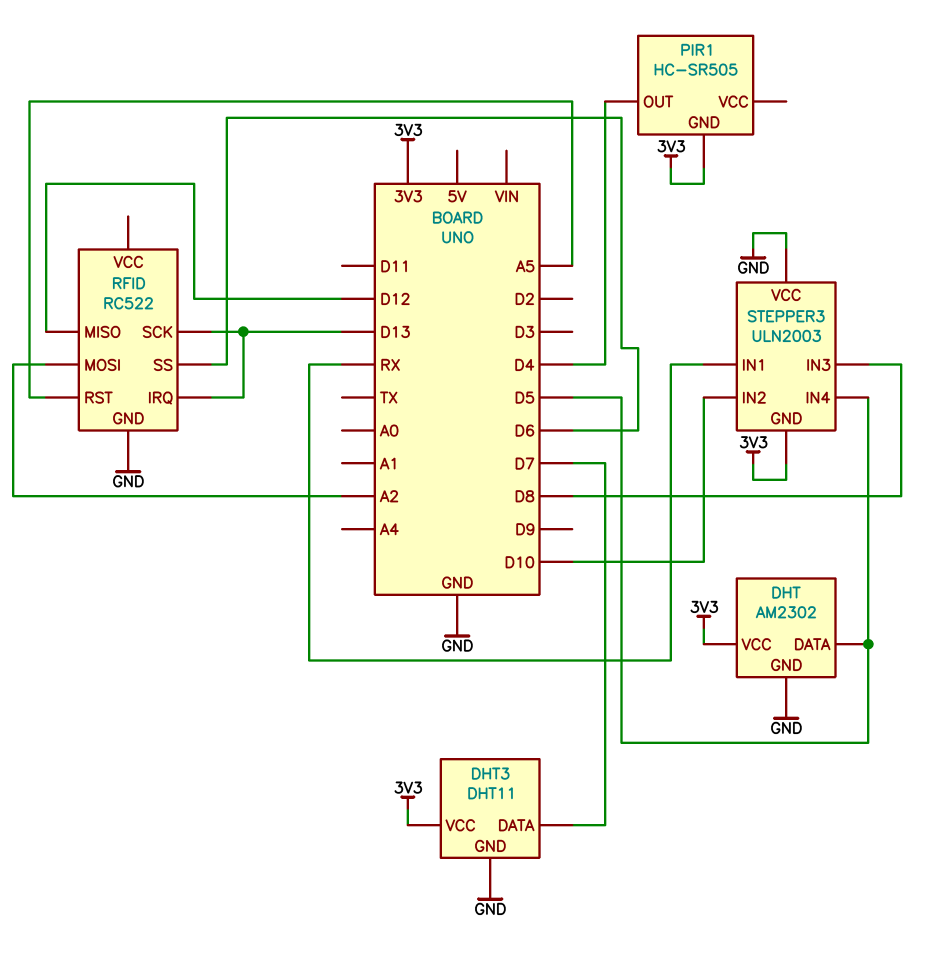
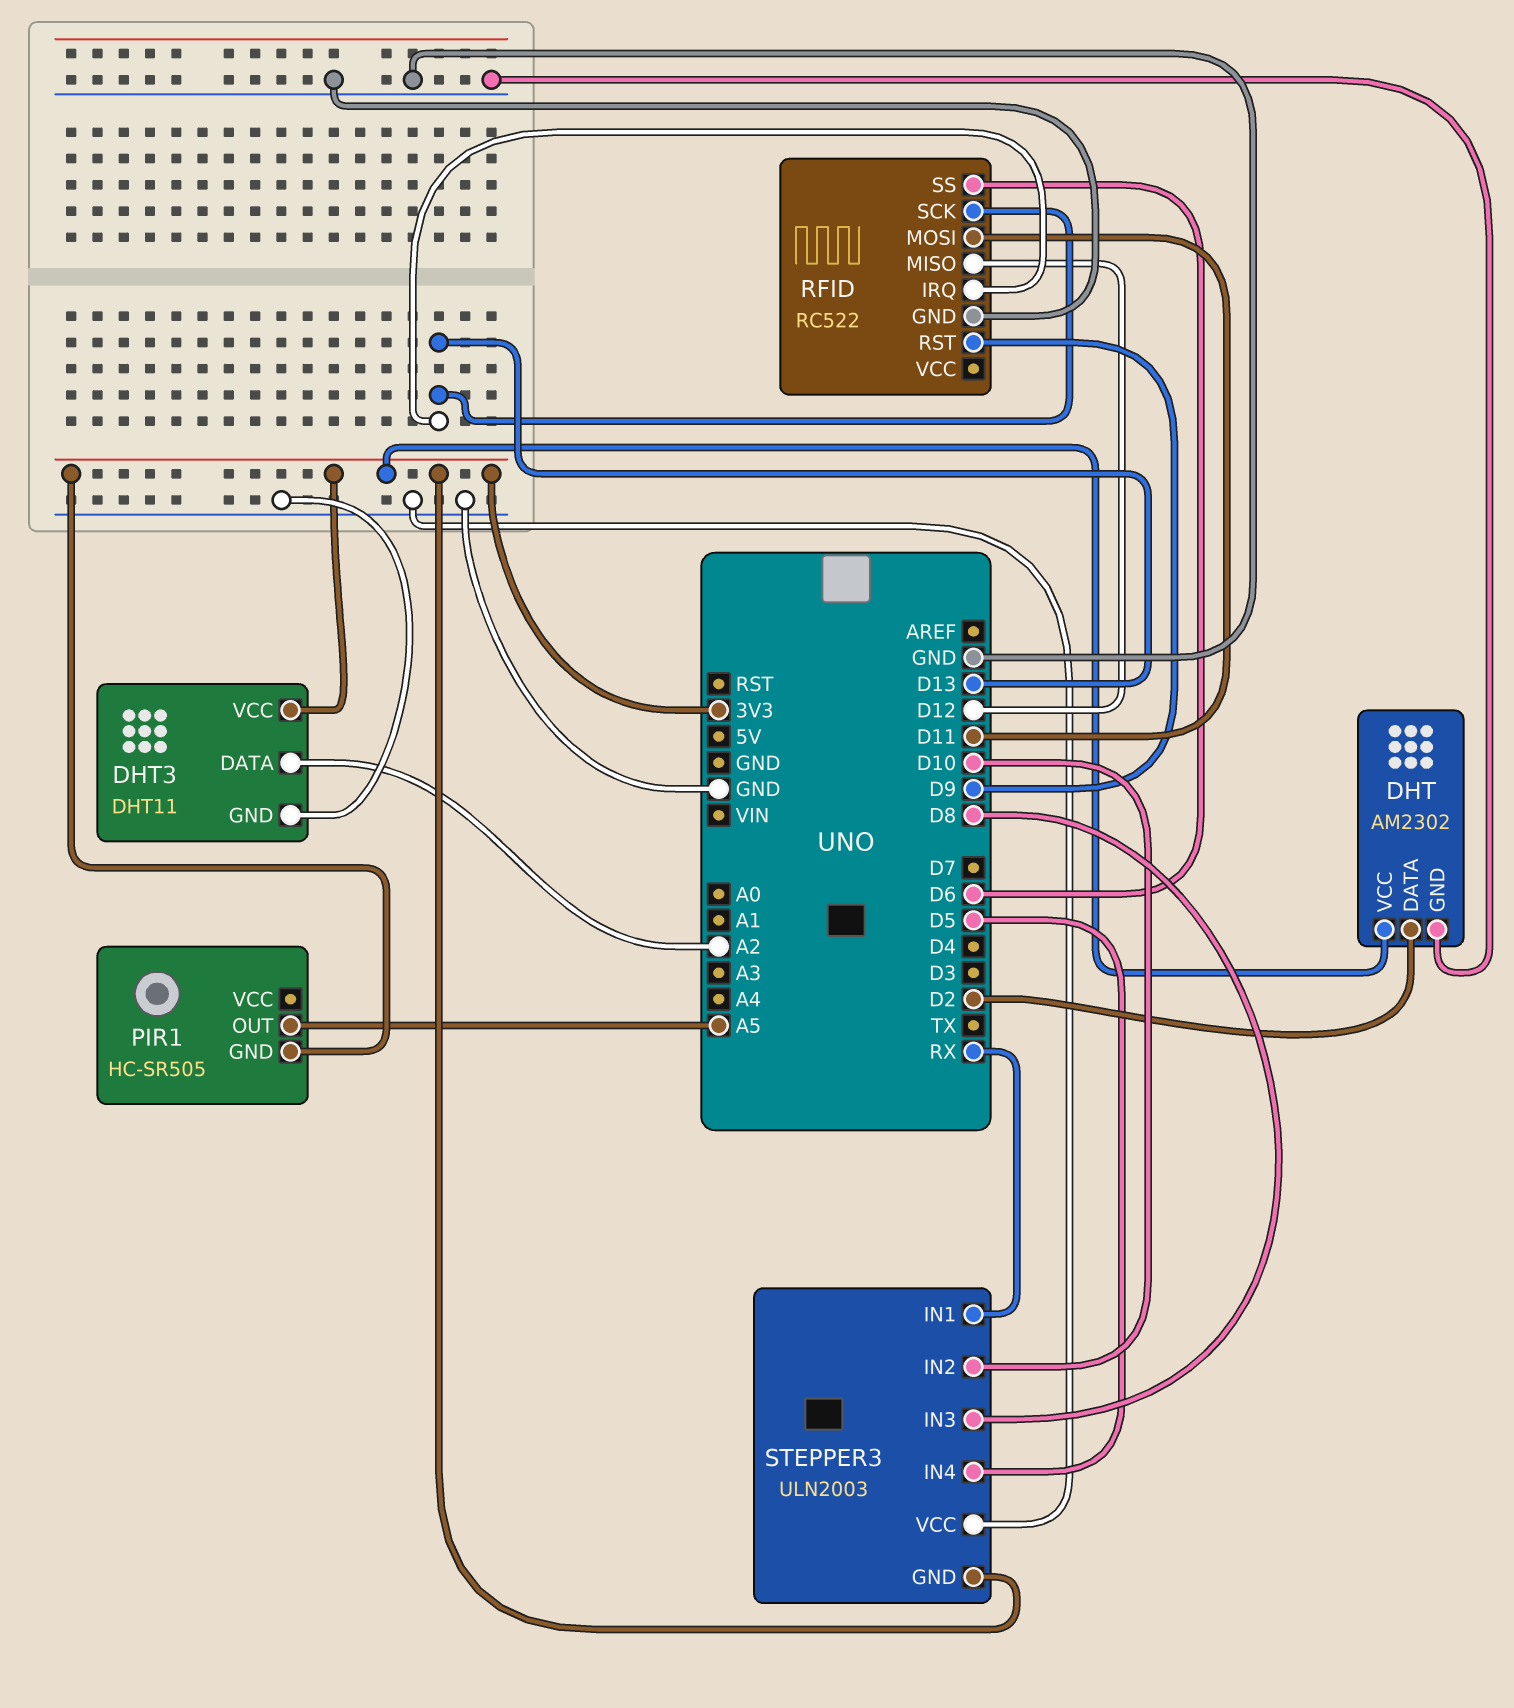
DHT pin DATA: D5 -> D2
DHT3 pin DATA: D7 -> A2
PIR1 pin OUT: D4 -> A5
RFID pin MOSI: A2 -> D11
RFID pin RST: A5 -> D9

